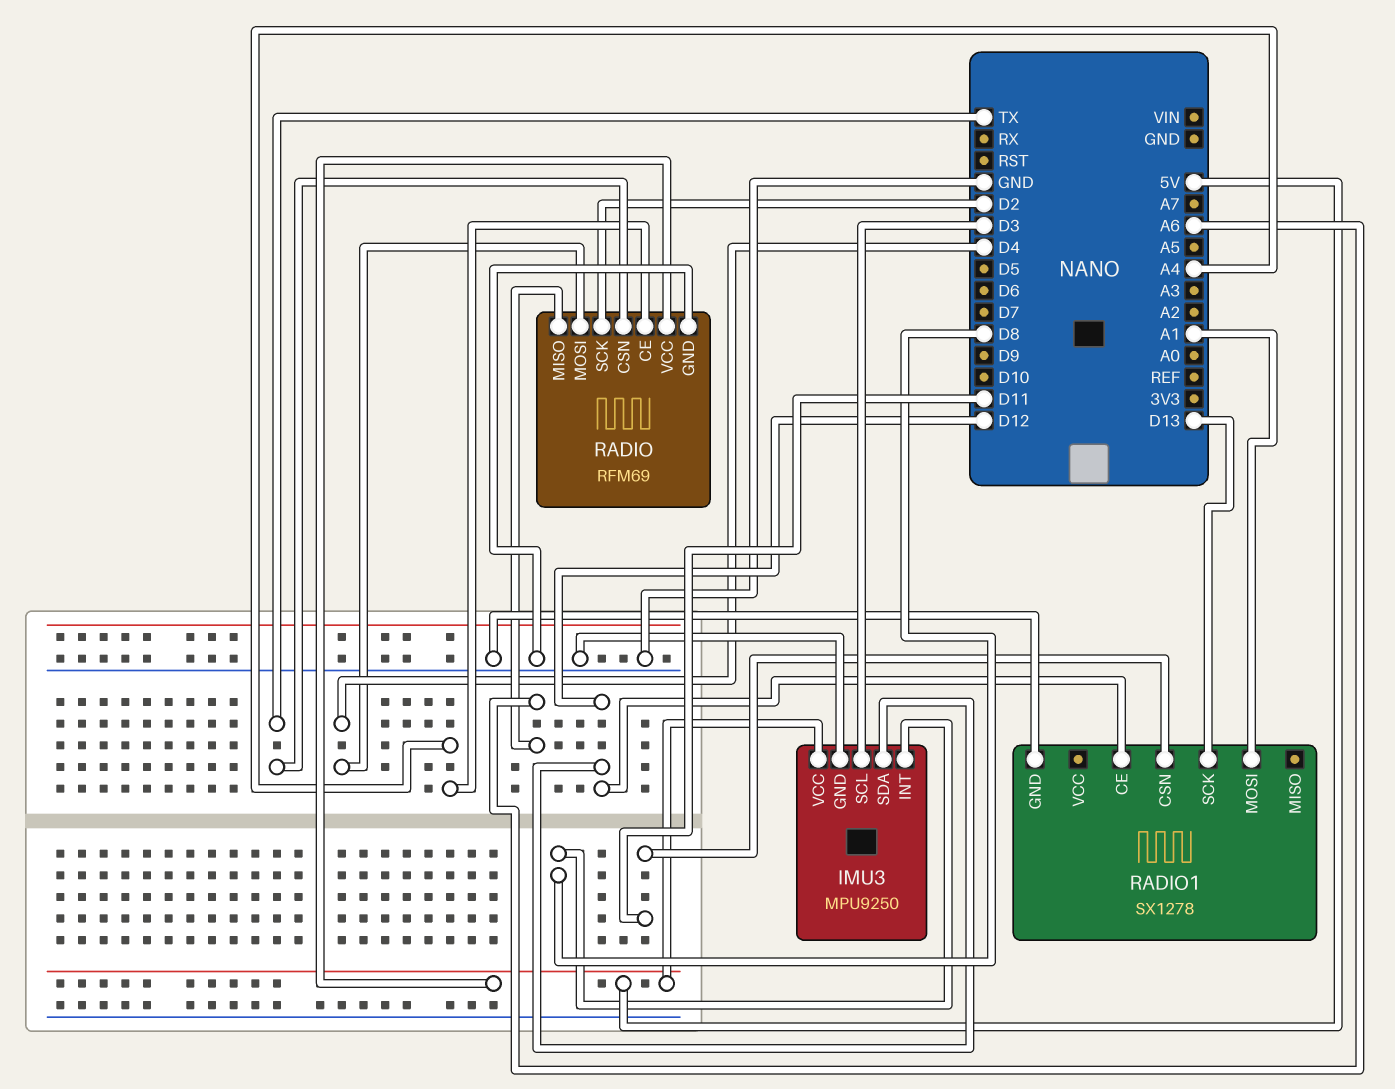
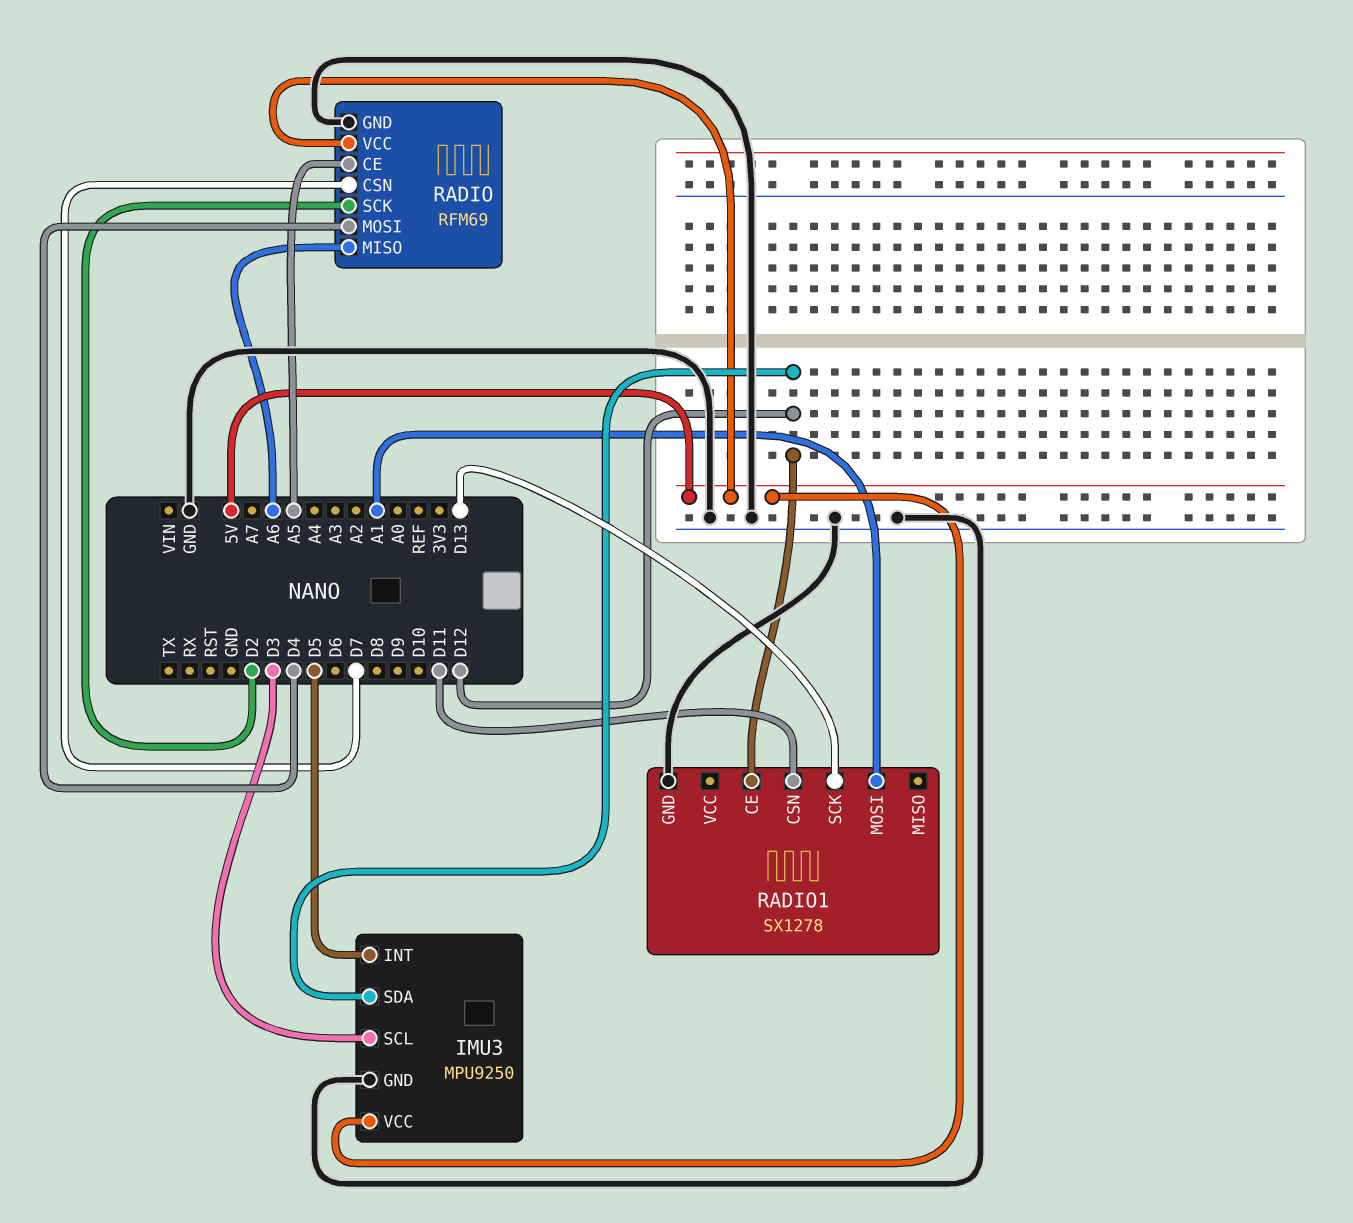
IMU3 pin INT: D8 -> D5
RADIO pin CE: A4 -> A5
RADIO pin CSN: TX -> D7

